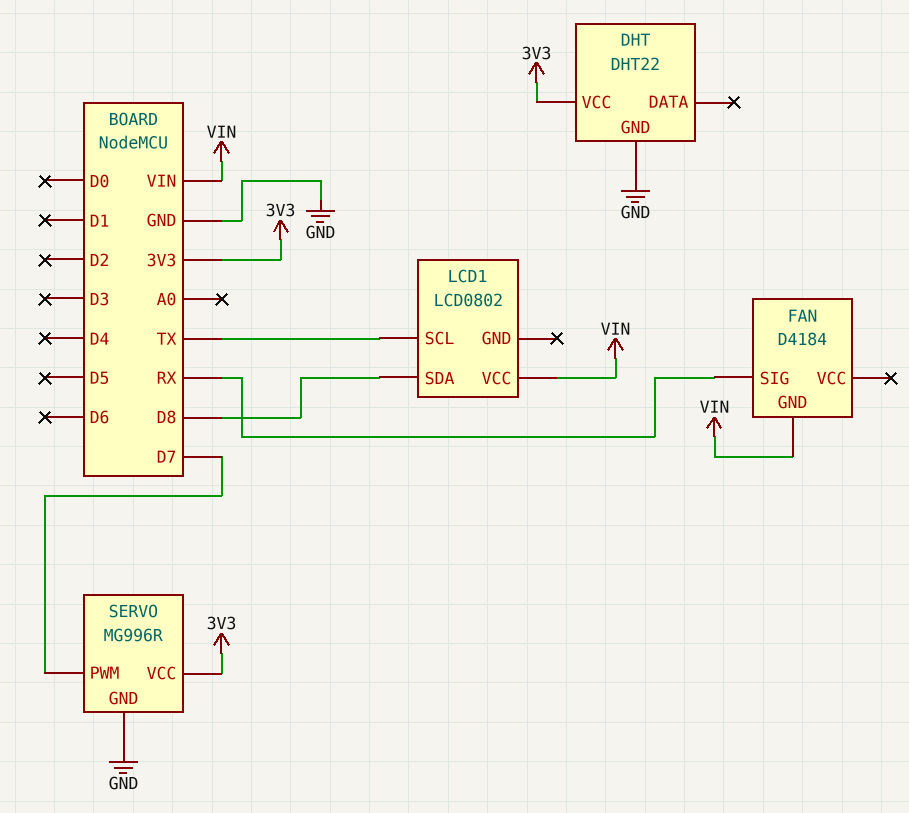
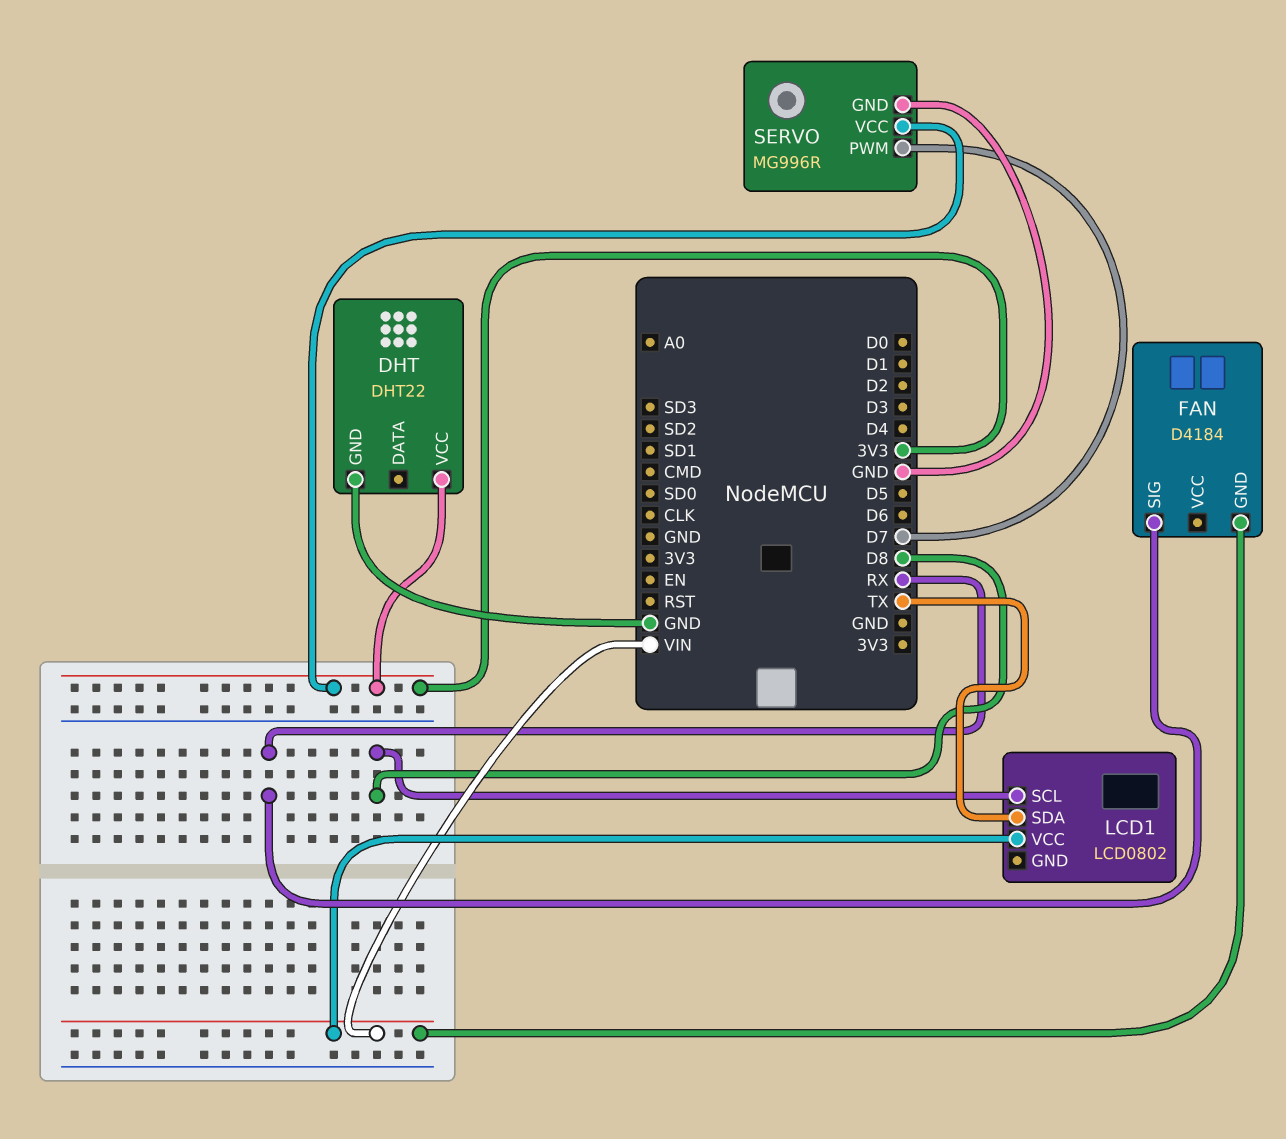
LCD1 pin SCL: TX -> D8
LCD1 pin SDA: D8 -> TX

